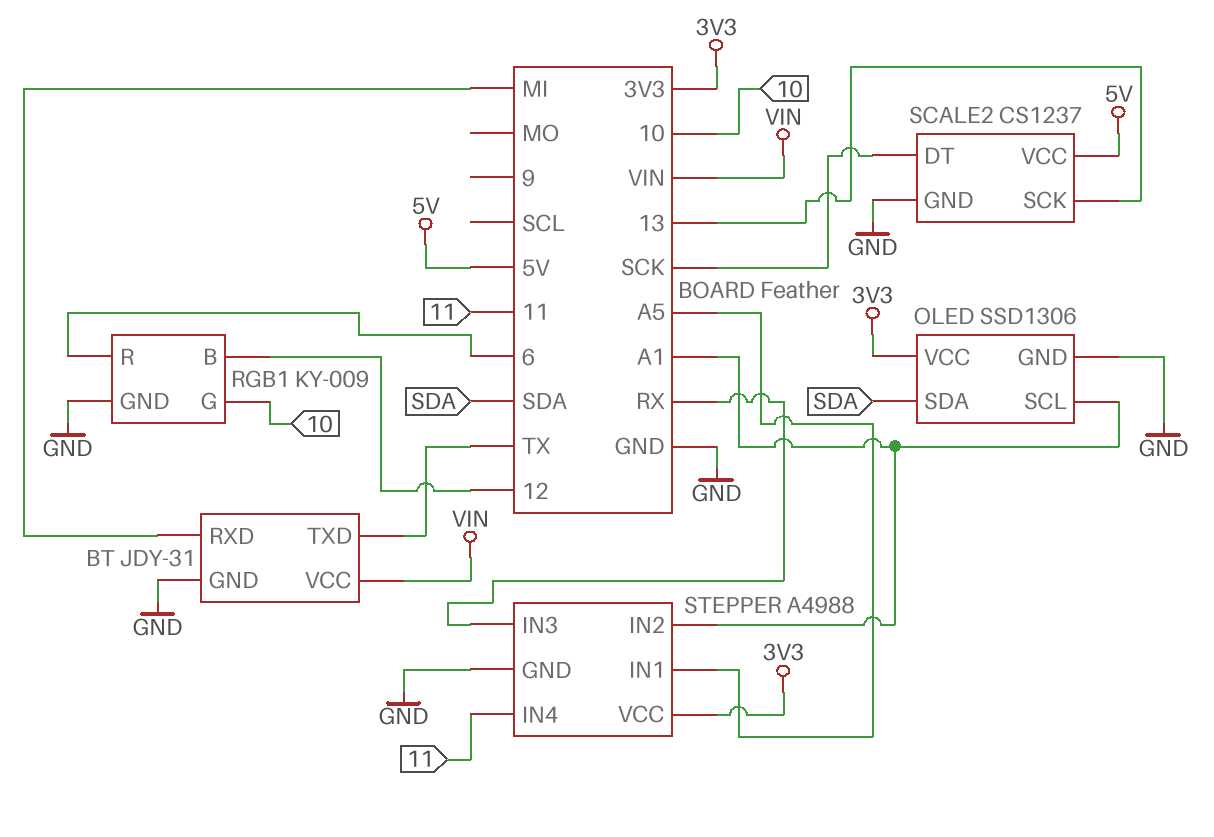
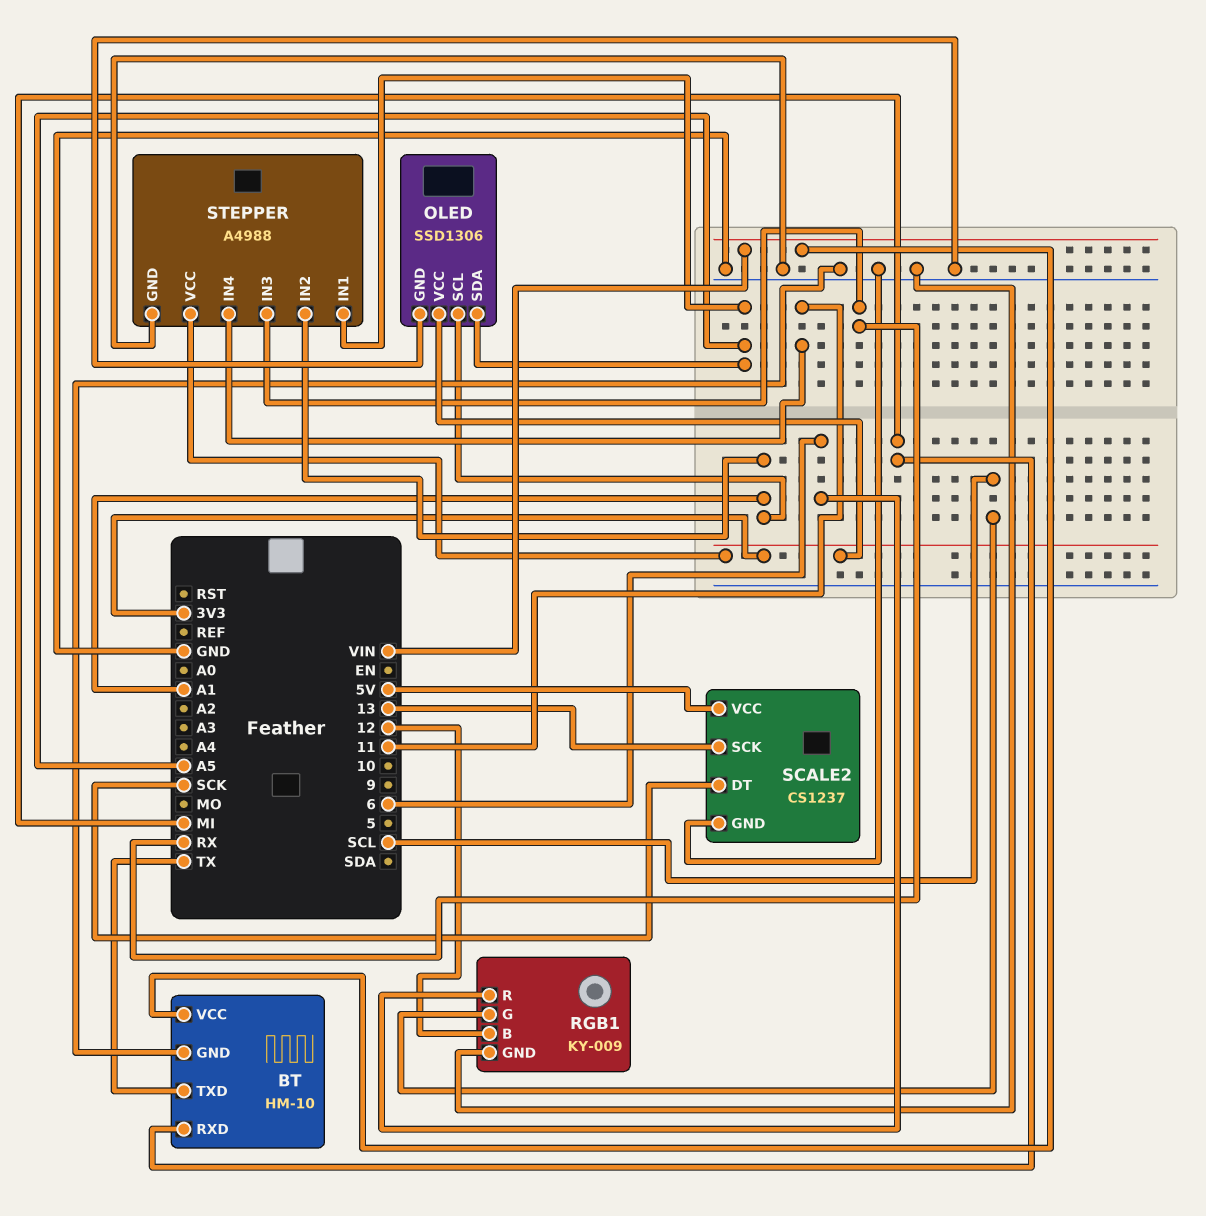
BT: JDY-31 -> HM-10
OLED pin SDA: SDA -> A5
RGB1 pin G: 10 -> SCL

